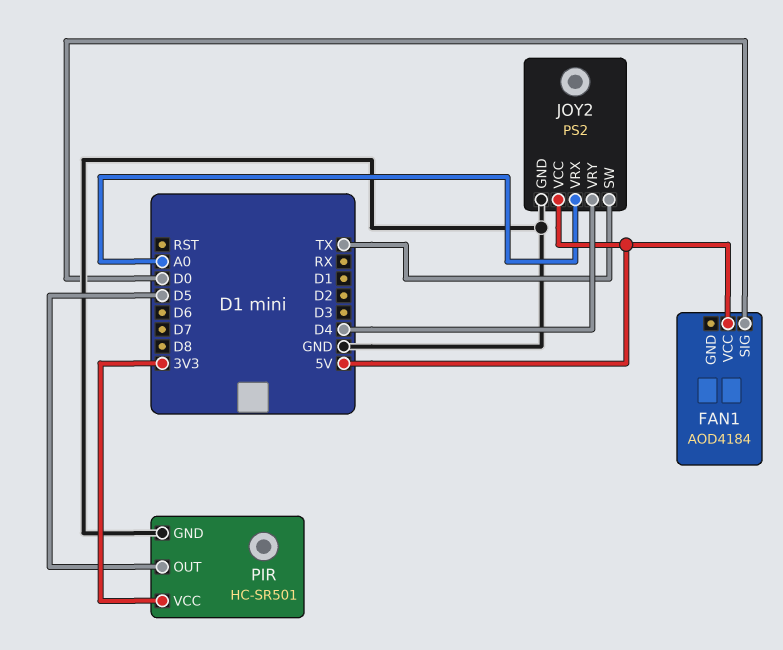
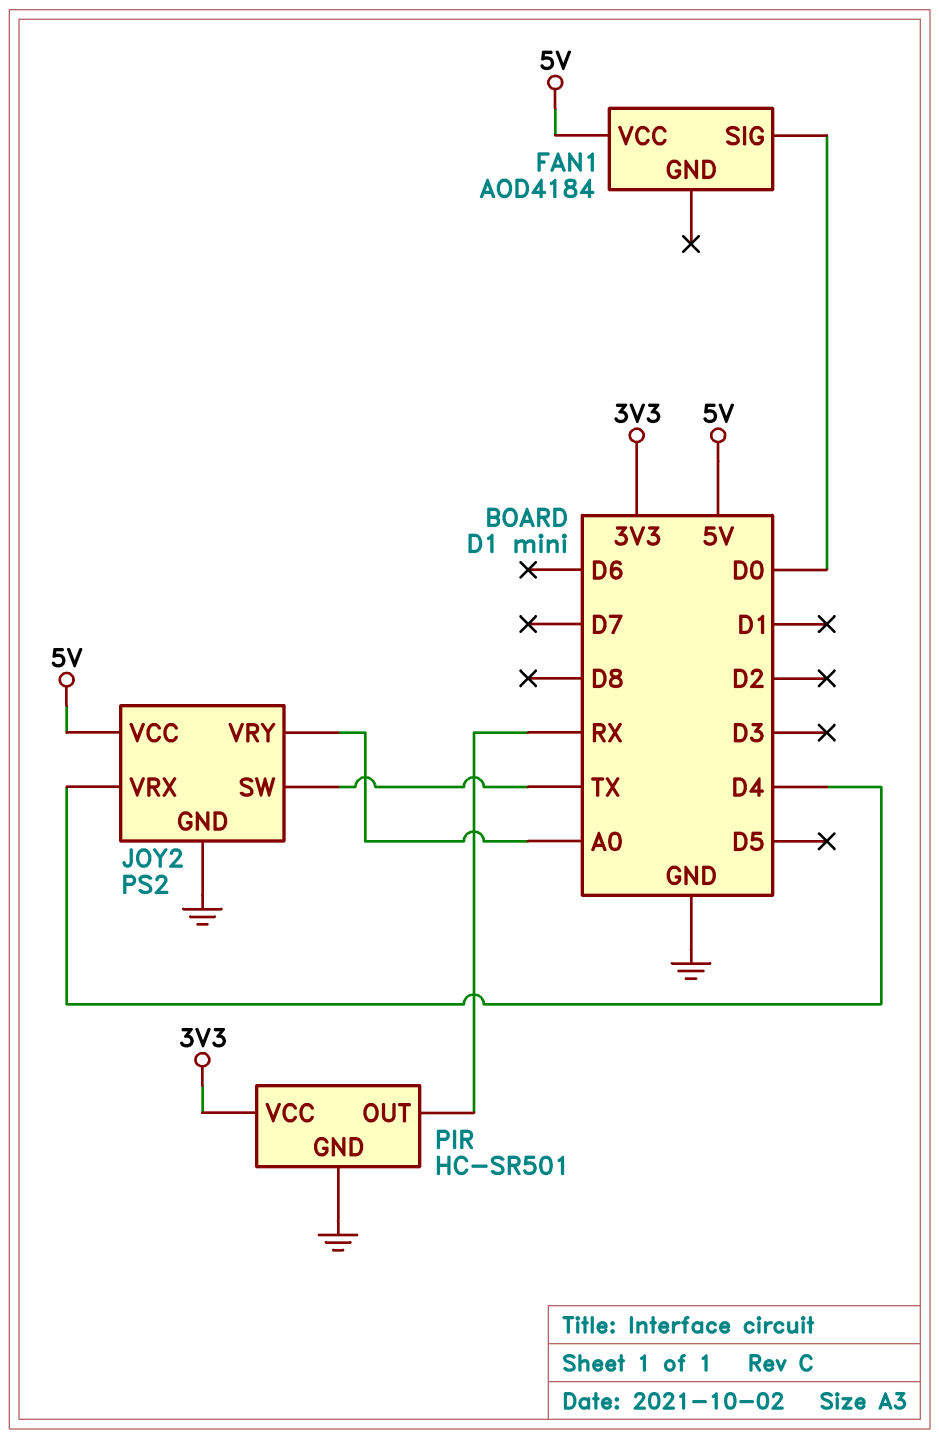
JOY2 pin VRX: A0 -> D4
JOY2 pin VRY: D4 -> A0
PIR pin OUT: D5 -> RX

